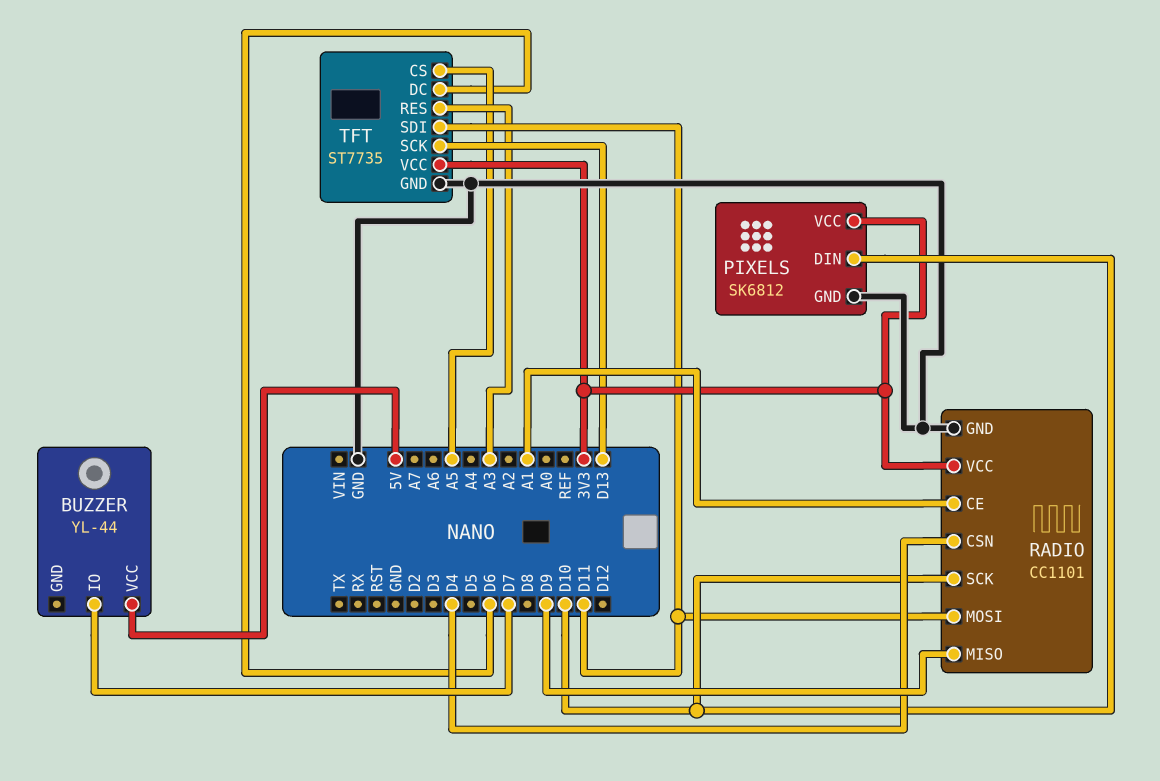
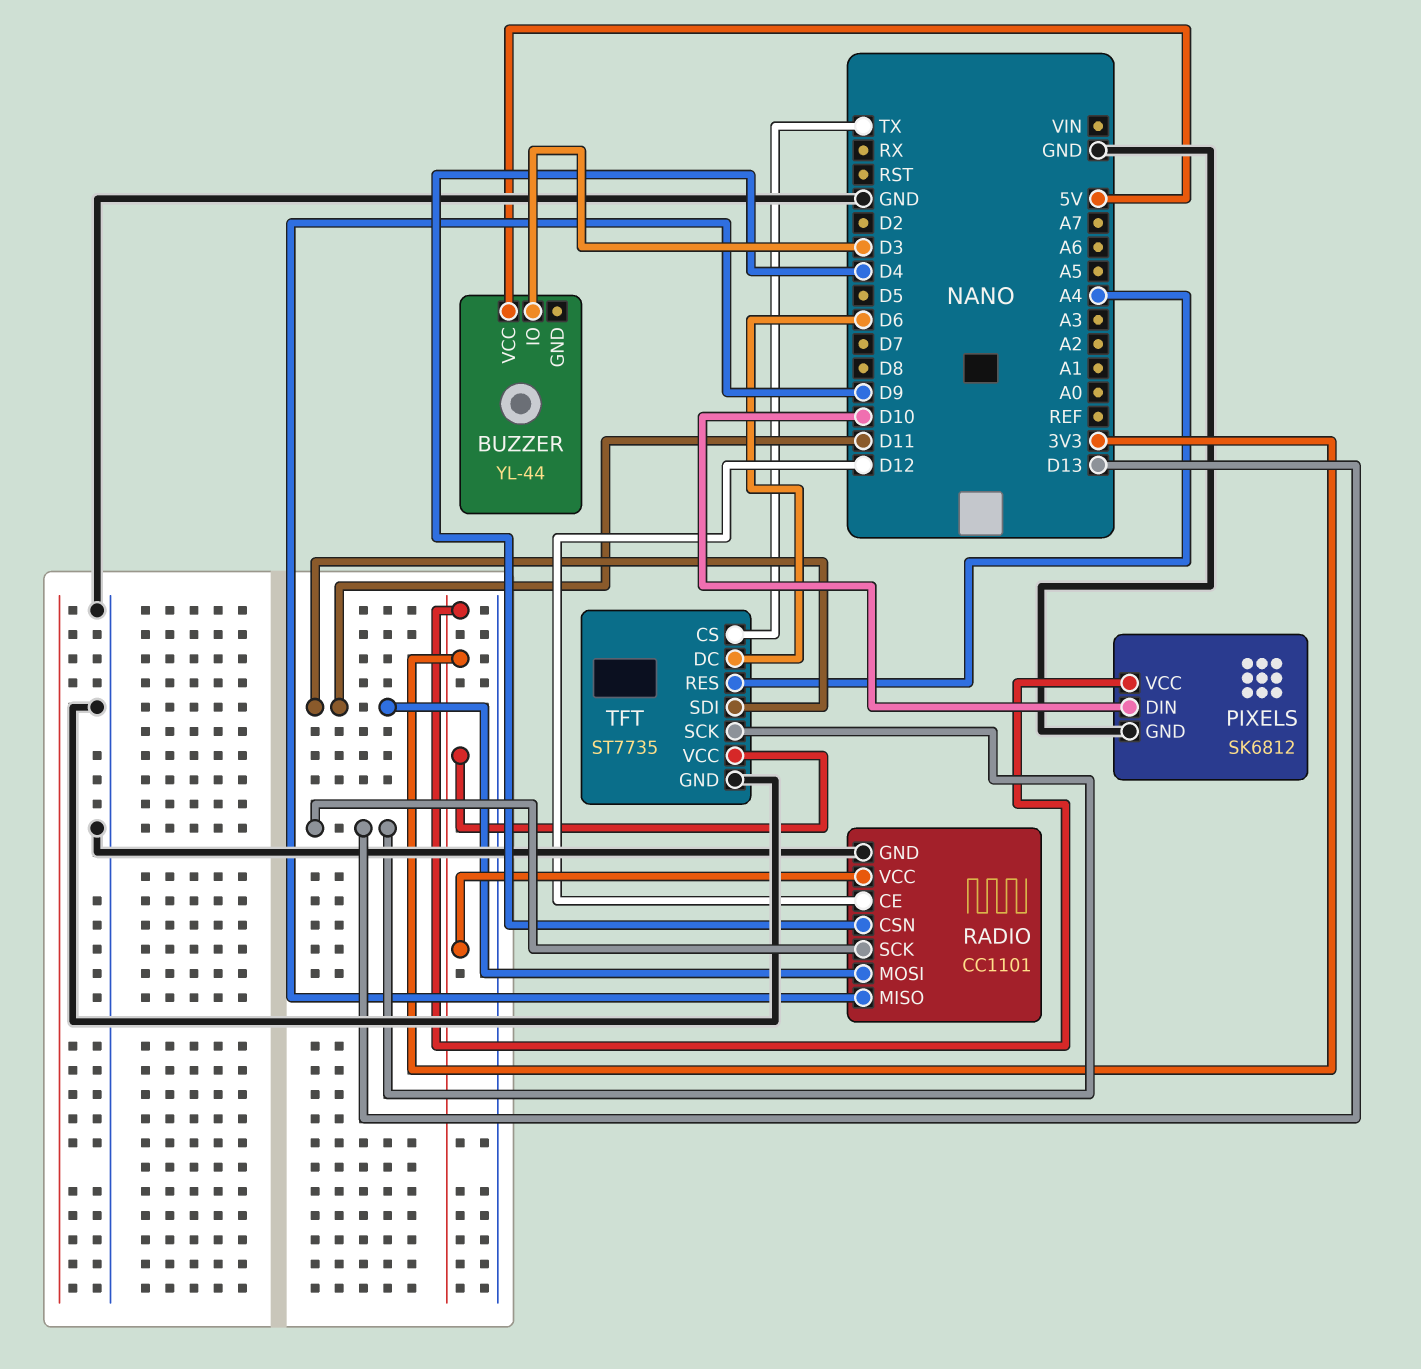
BUZZER pin IO: D7 -> D3
RADIO pin CE: A1 -> D12
RADIO pin SCK: D10 -> D13
TFT pin CS: A5 -> TX
TFT pin RES: A3 -> A4

